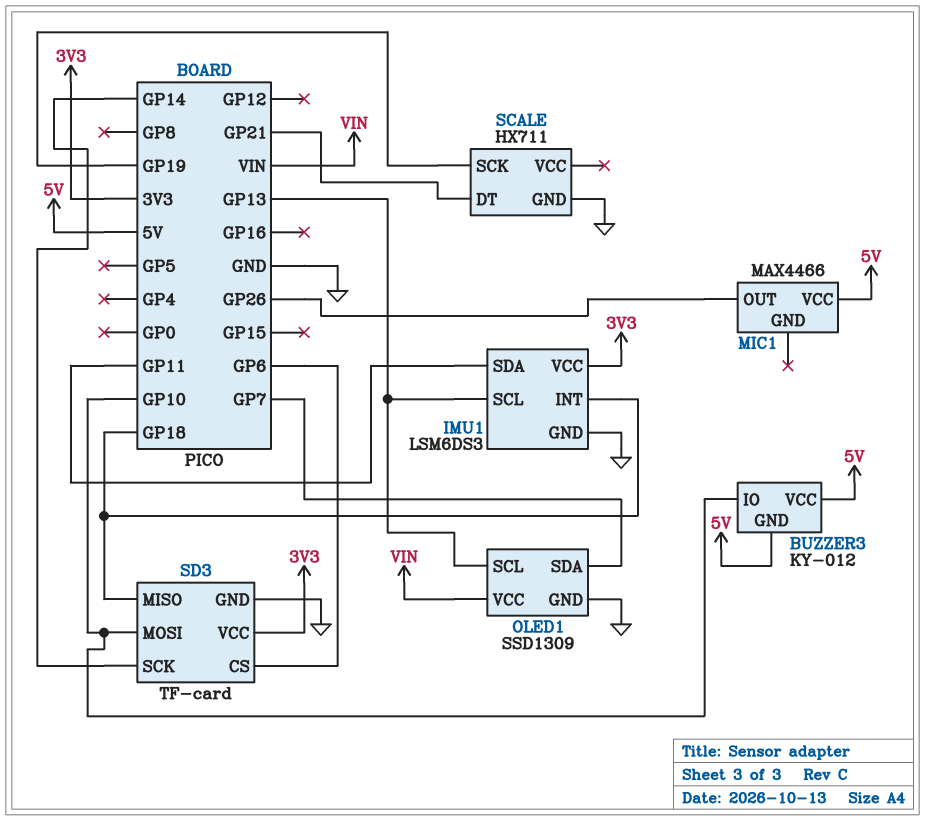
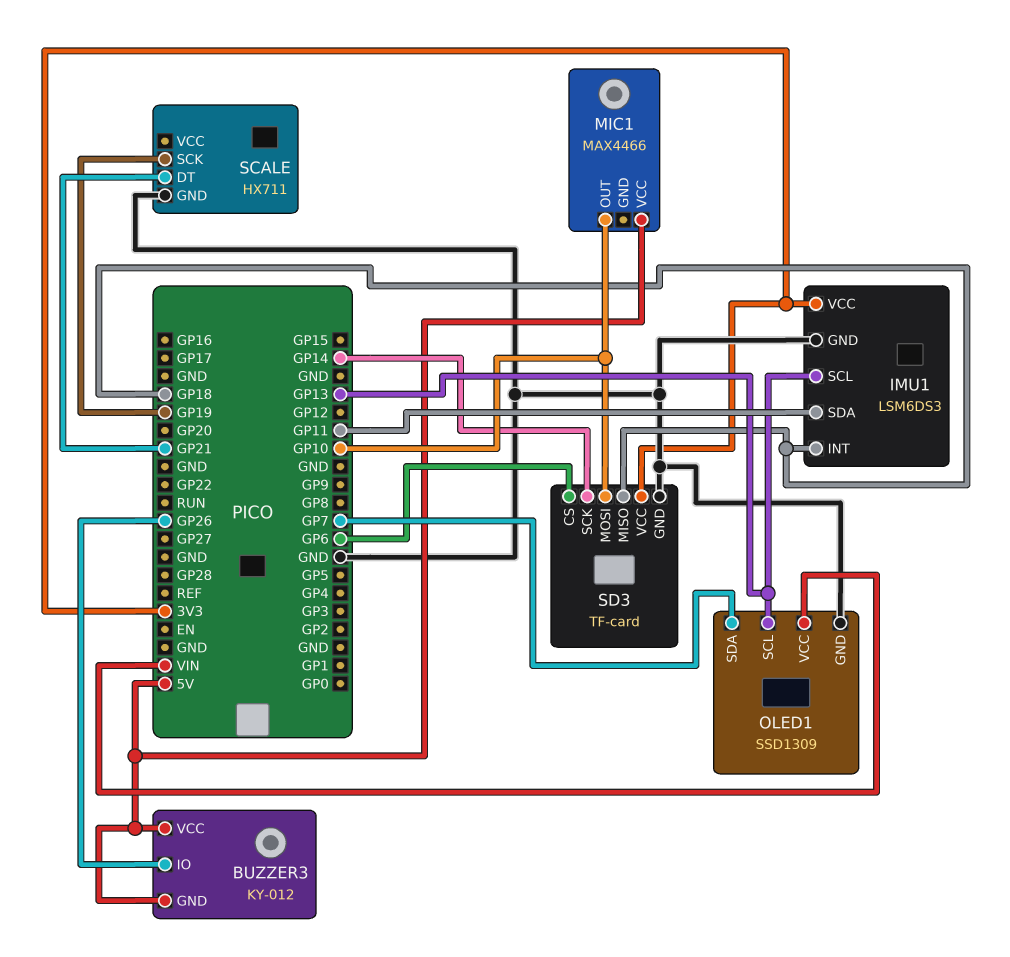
BUZZER3 pin IO: GP10 -> GP26
MIC1 pin OUT: GP26 -> GP10

